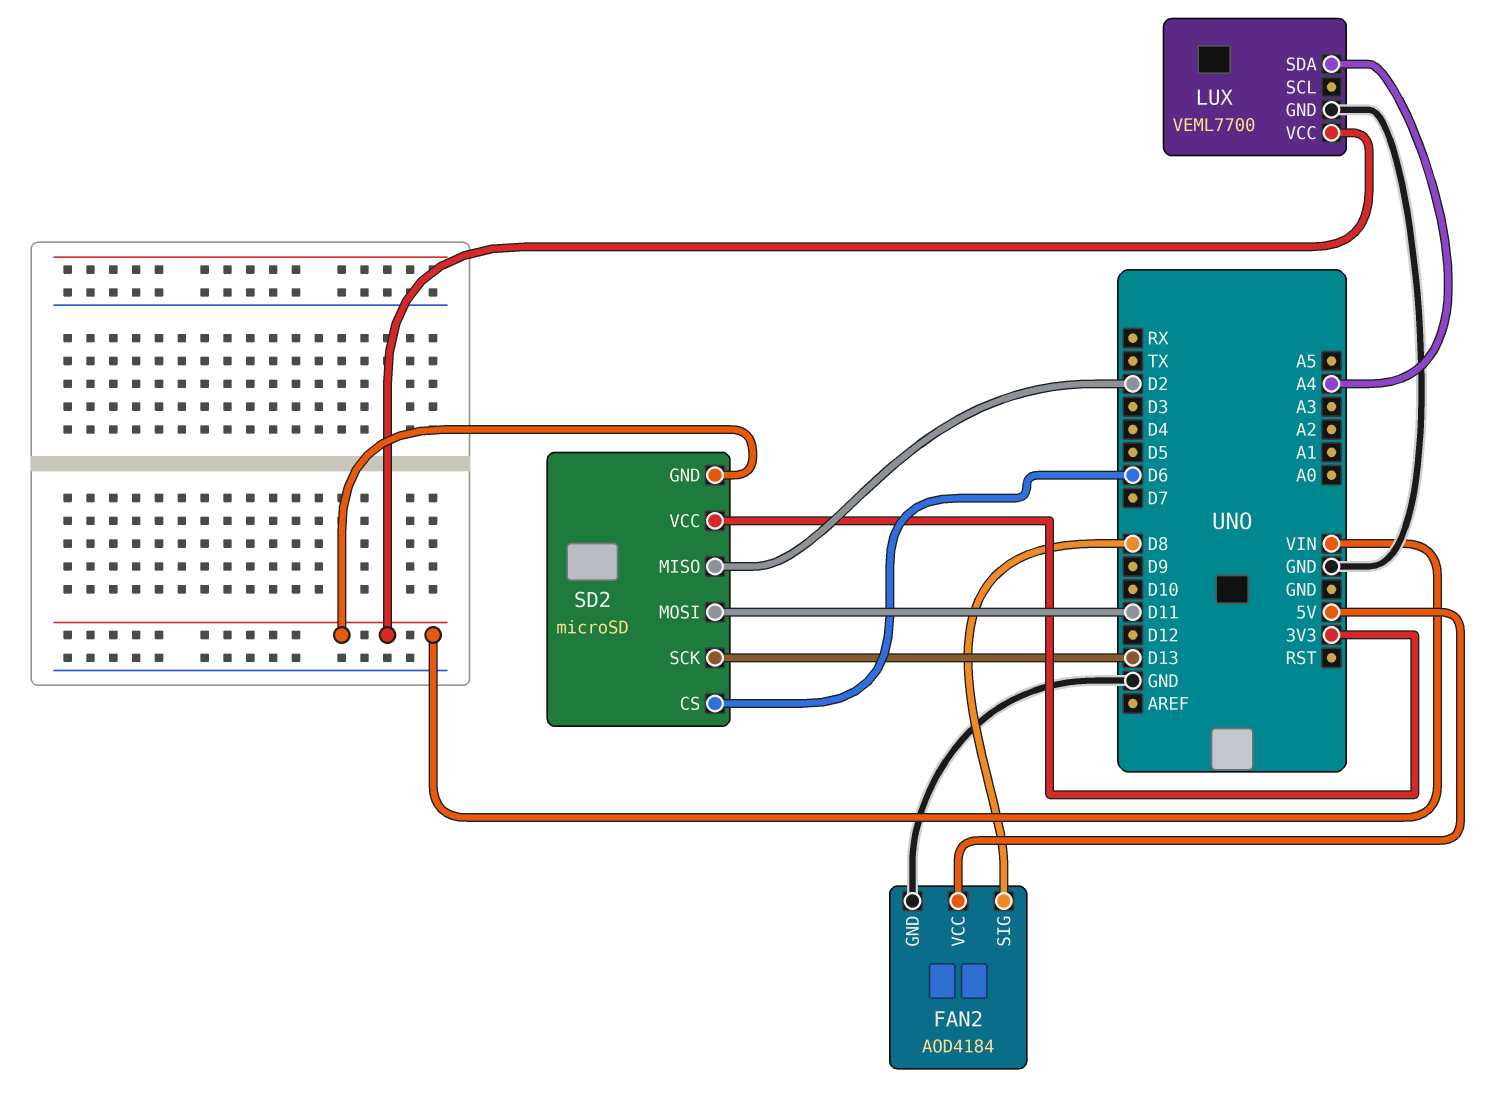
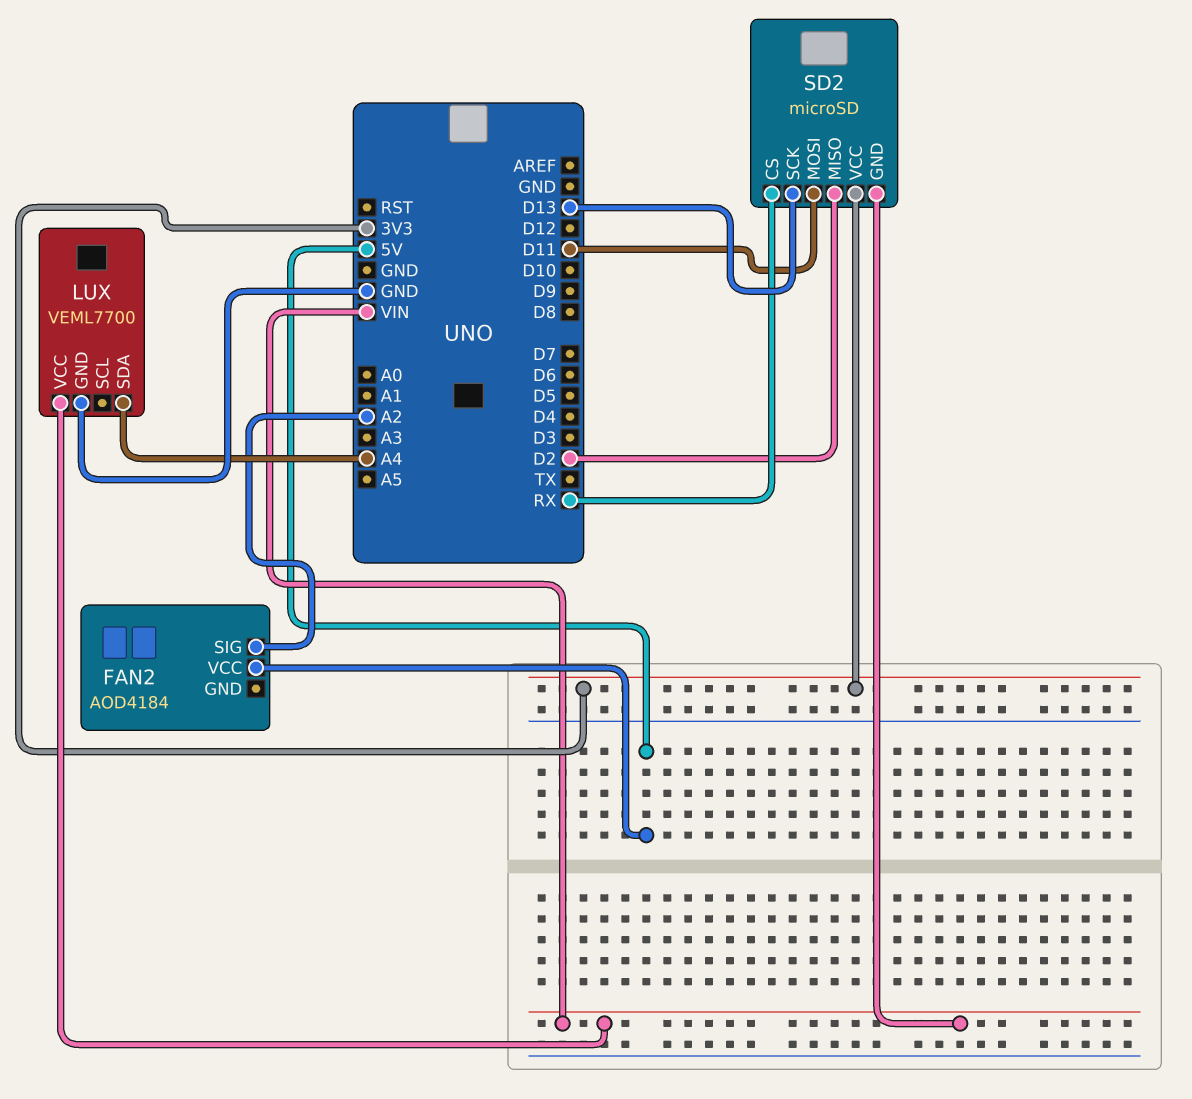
FAN2 pin GND: GND -> none
FAN2 pin SIG: D8 -> A2
SD2 pin CS: D6 -> RX

